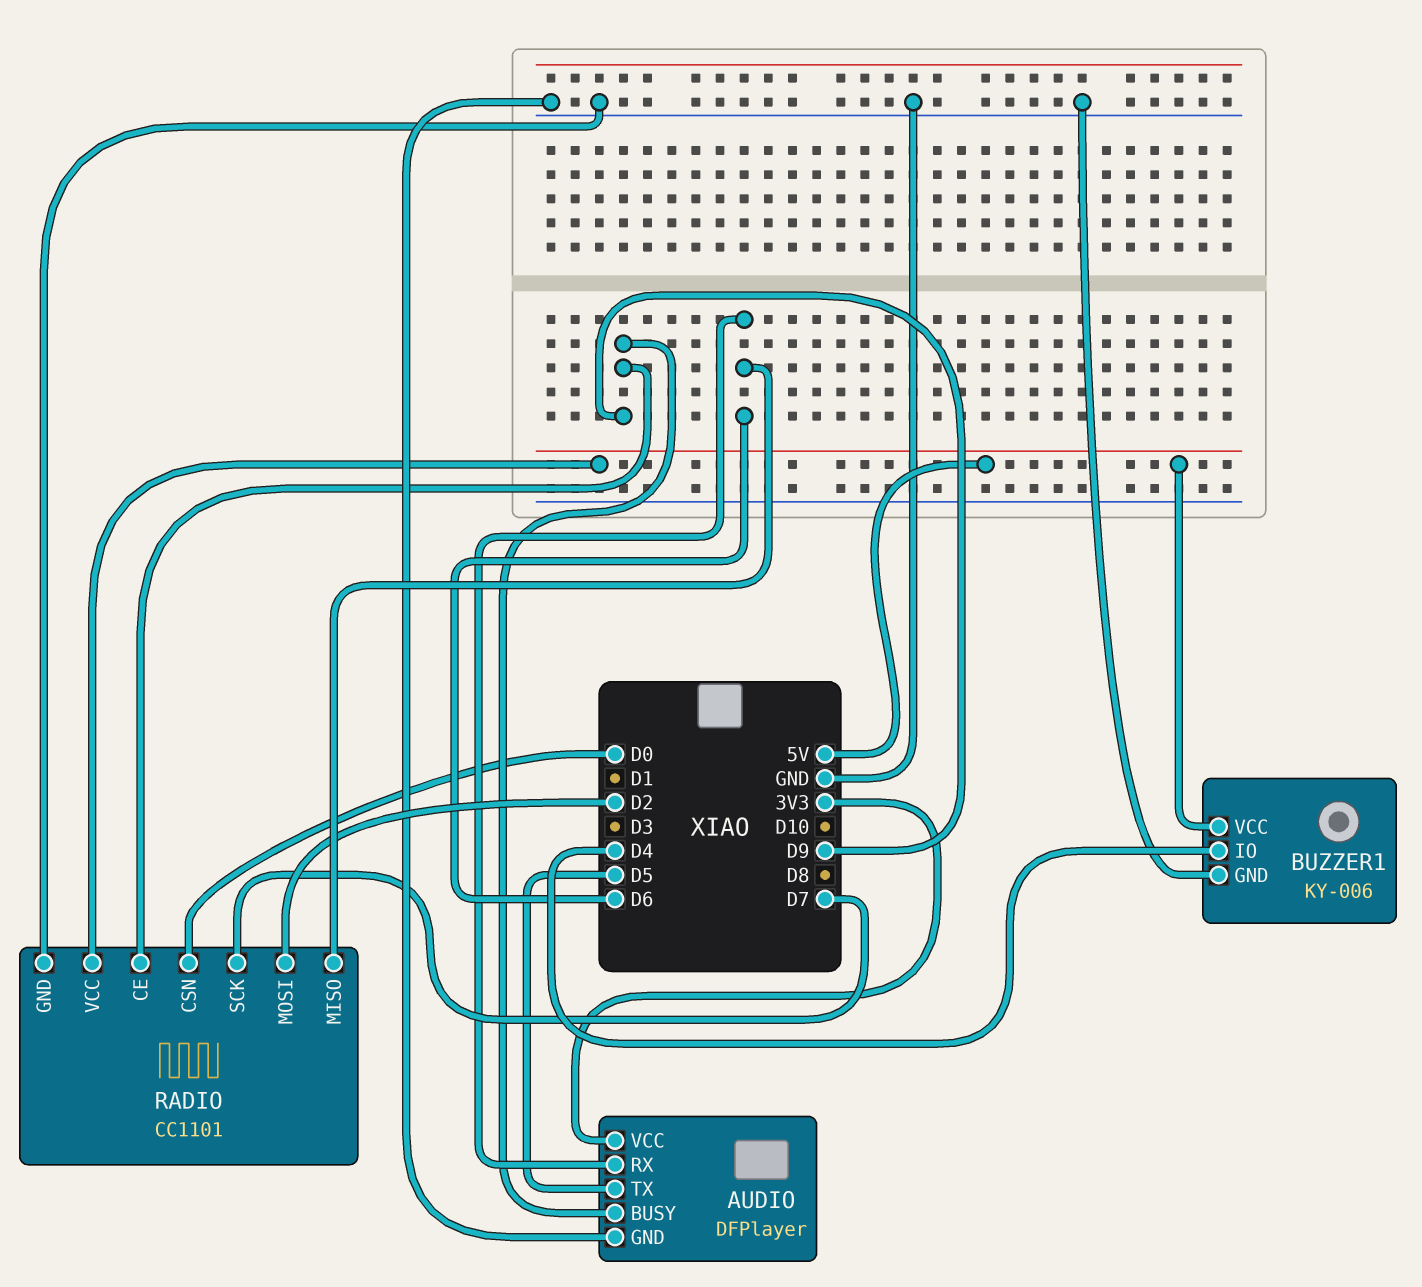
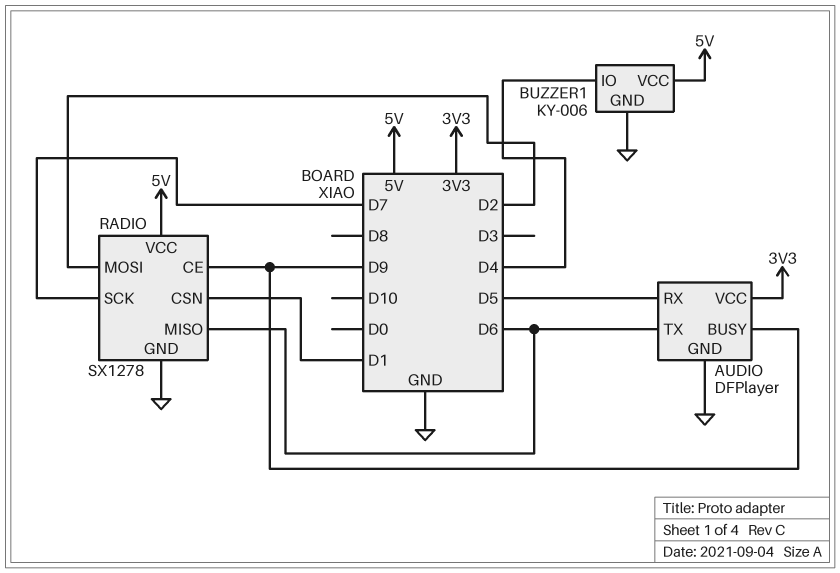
AUDIO pin RX: D6 -> D5
AUDIO pin TX: D5 -> D6
RADIO: CC1101 -> SX1278
RADIO pin CSN: D0 -> D1

